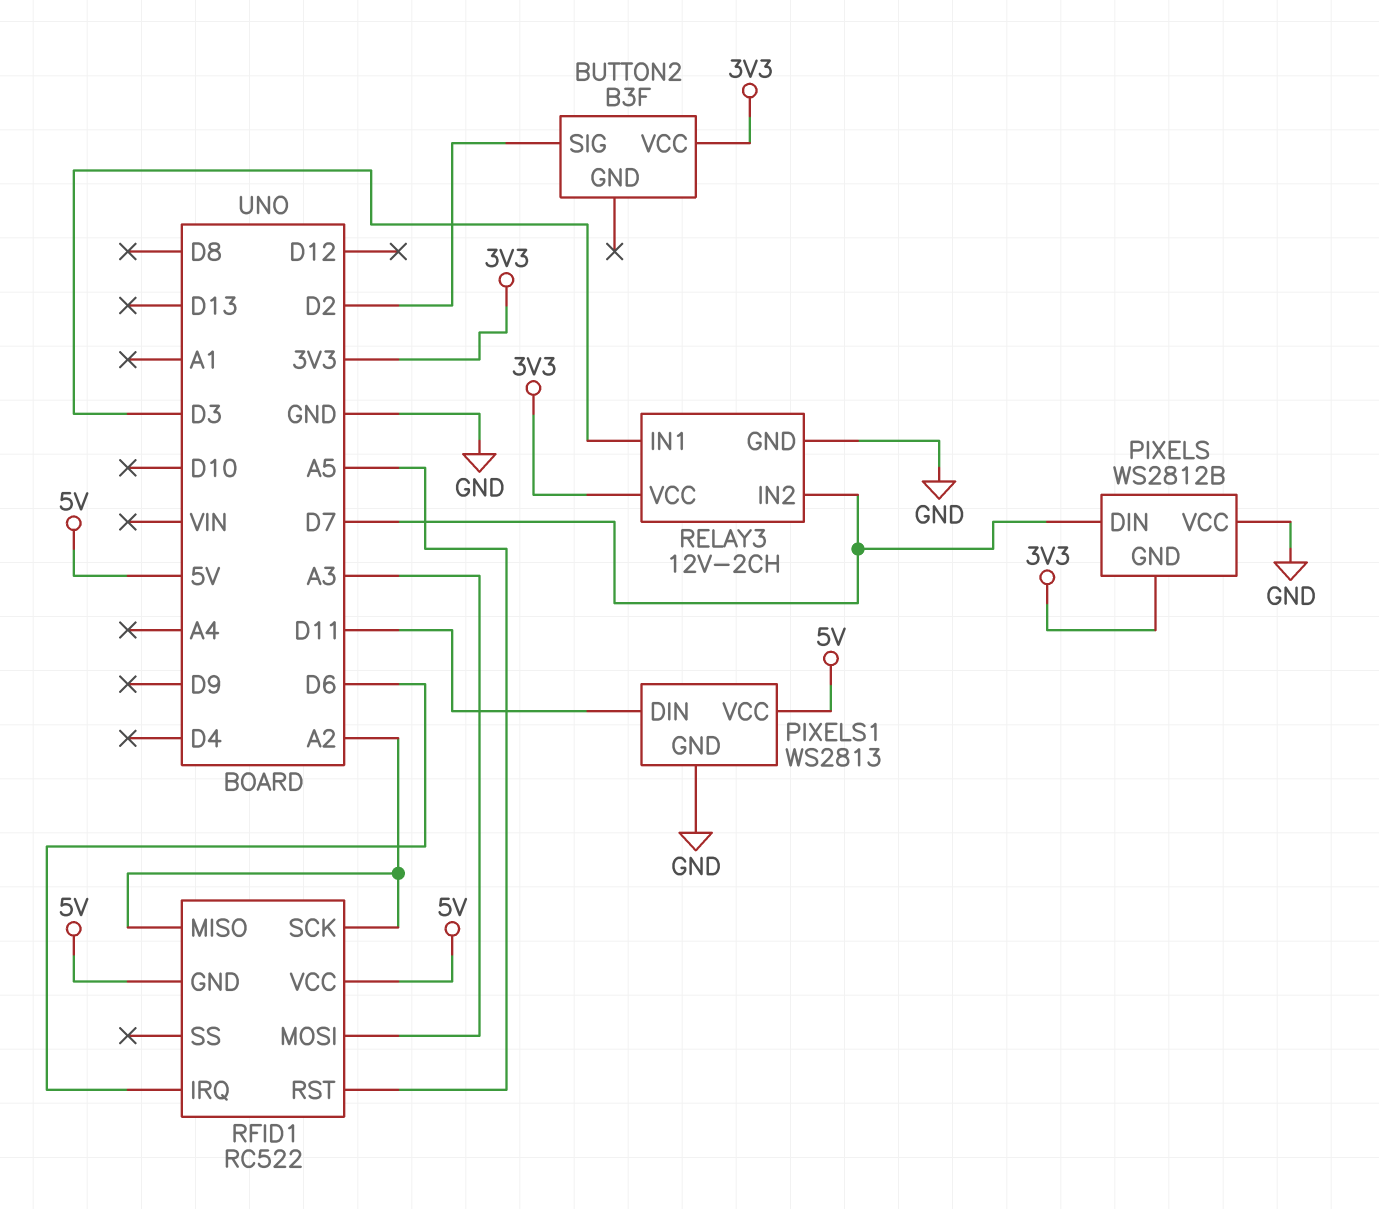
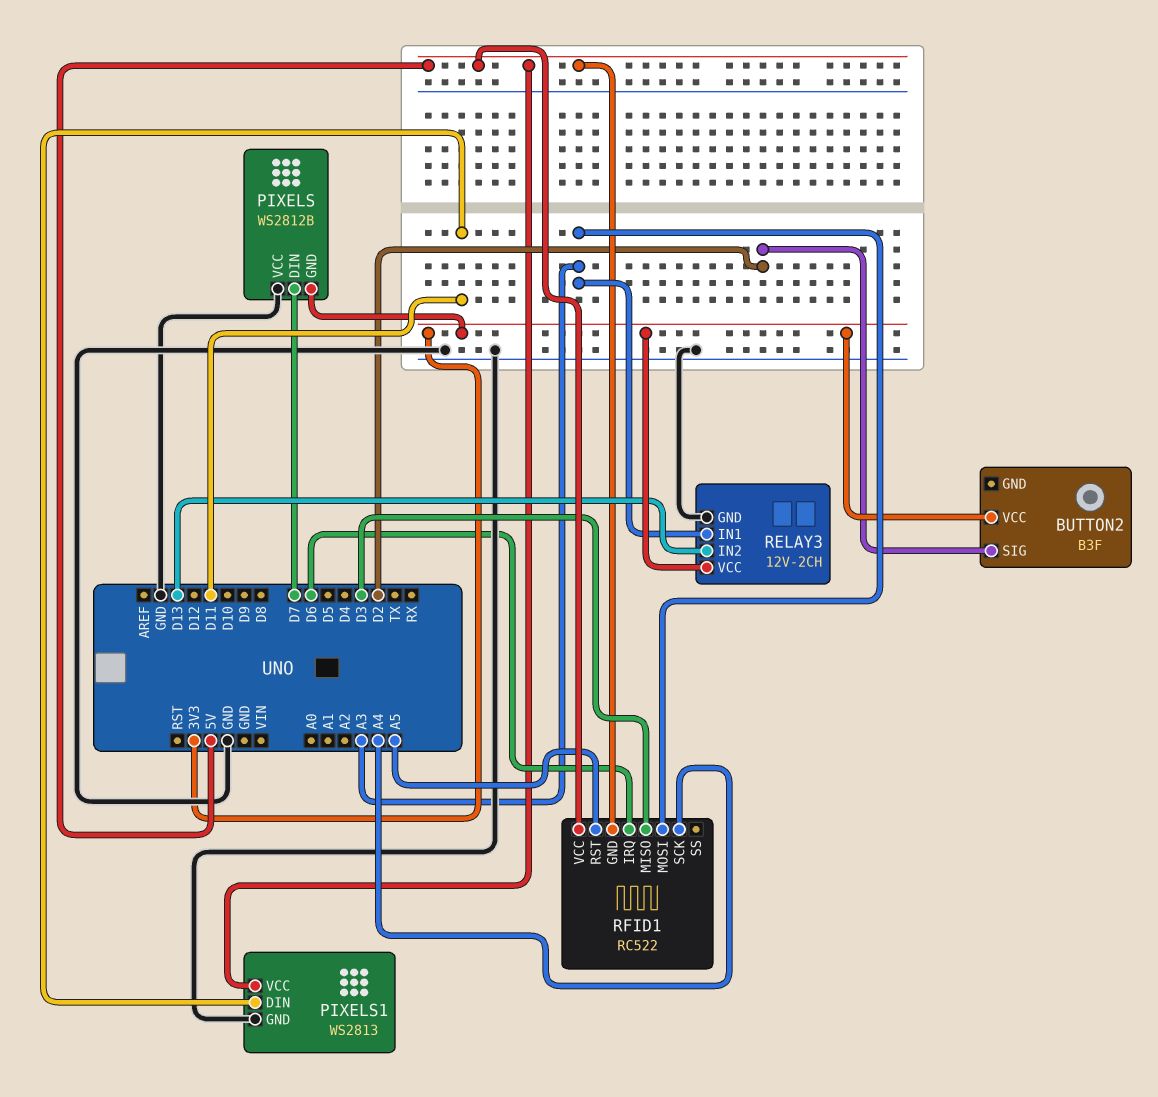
RELAY3 pin IN1: D3 -> A3
RELAY3 pin IN2: D7 -> D13
RFID1 pin MISO: A2 -> D3
RFID1 pin SCK: A2 -> A4

